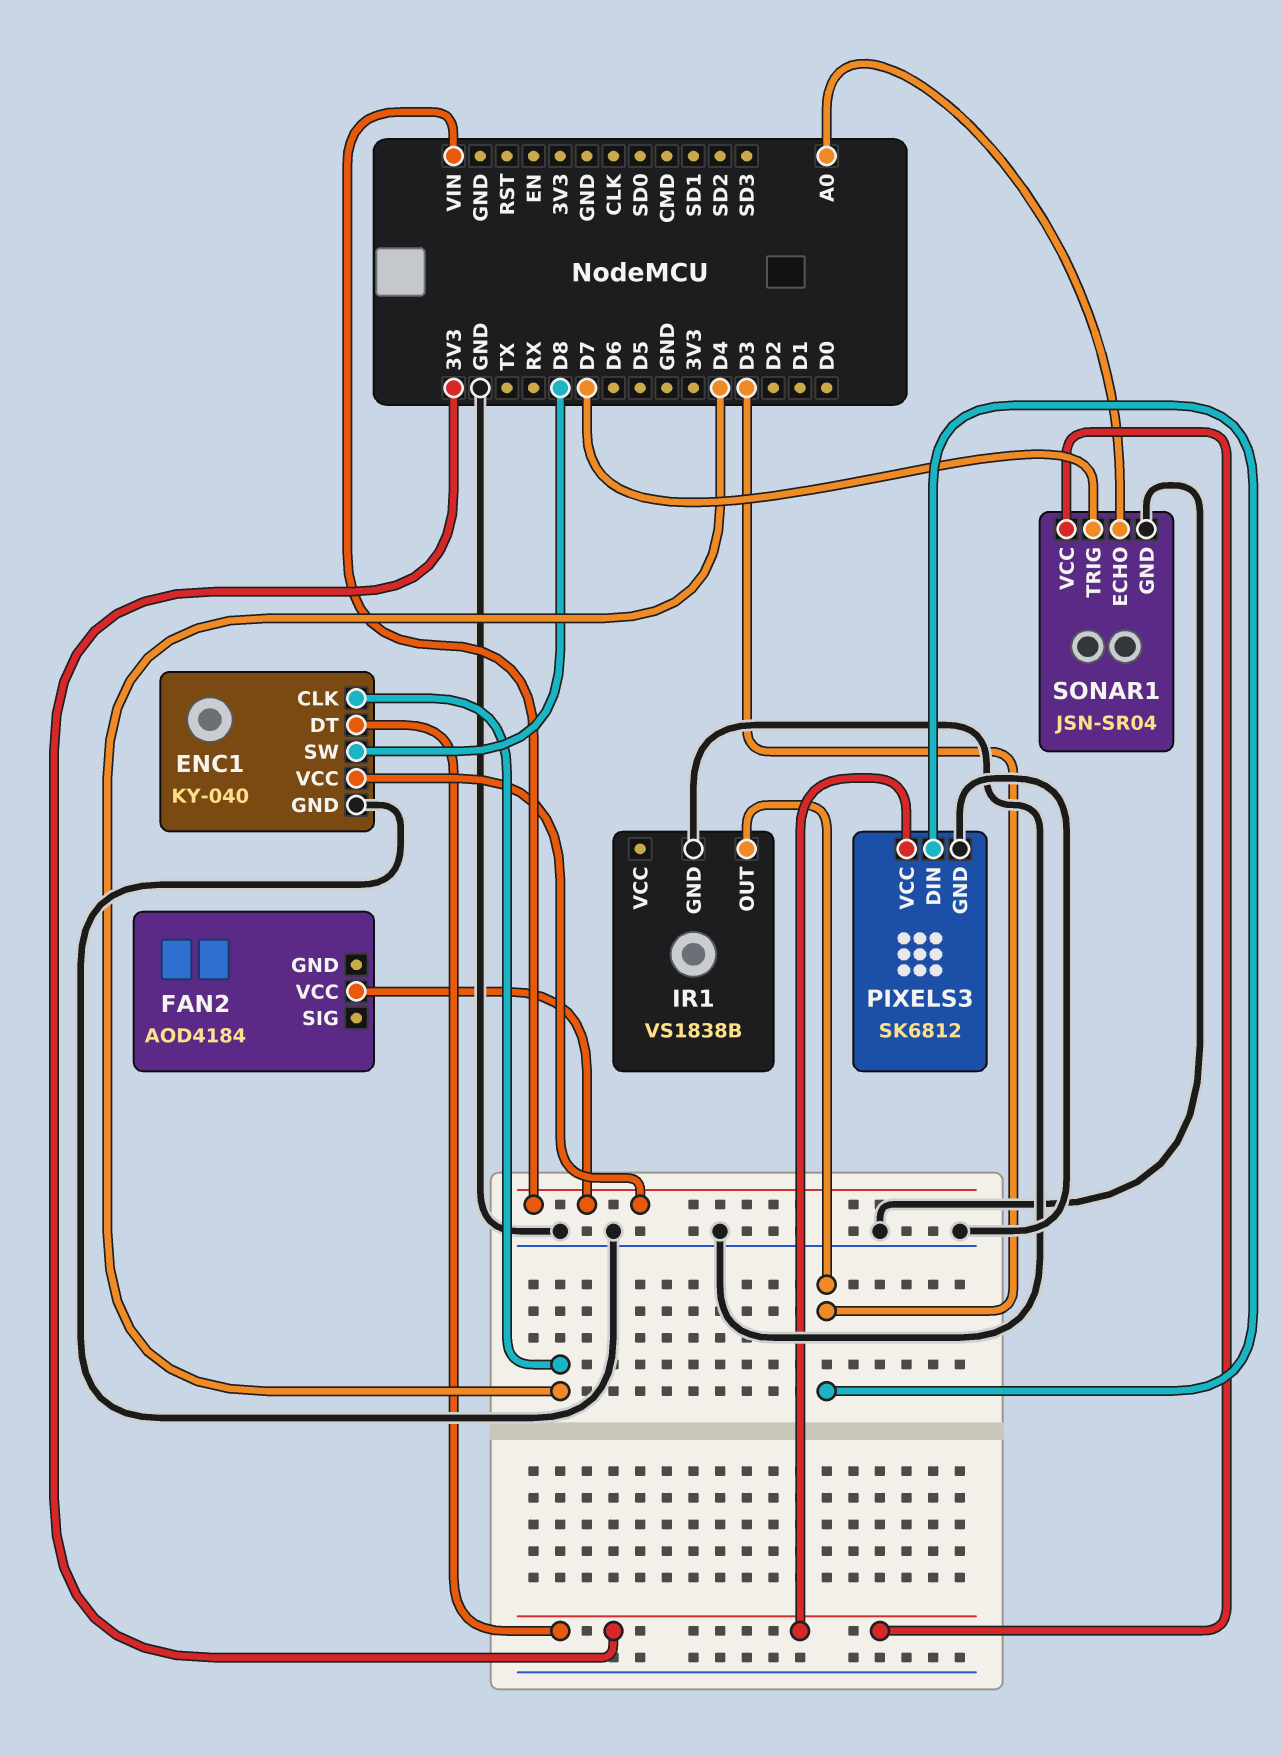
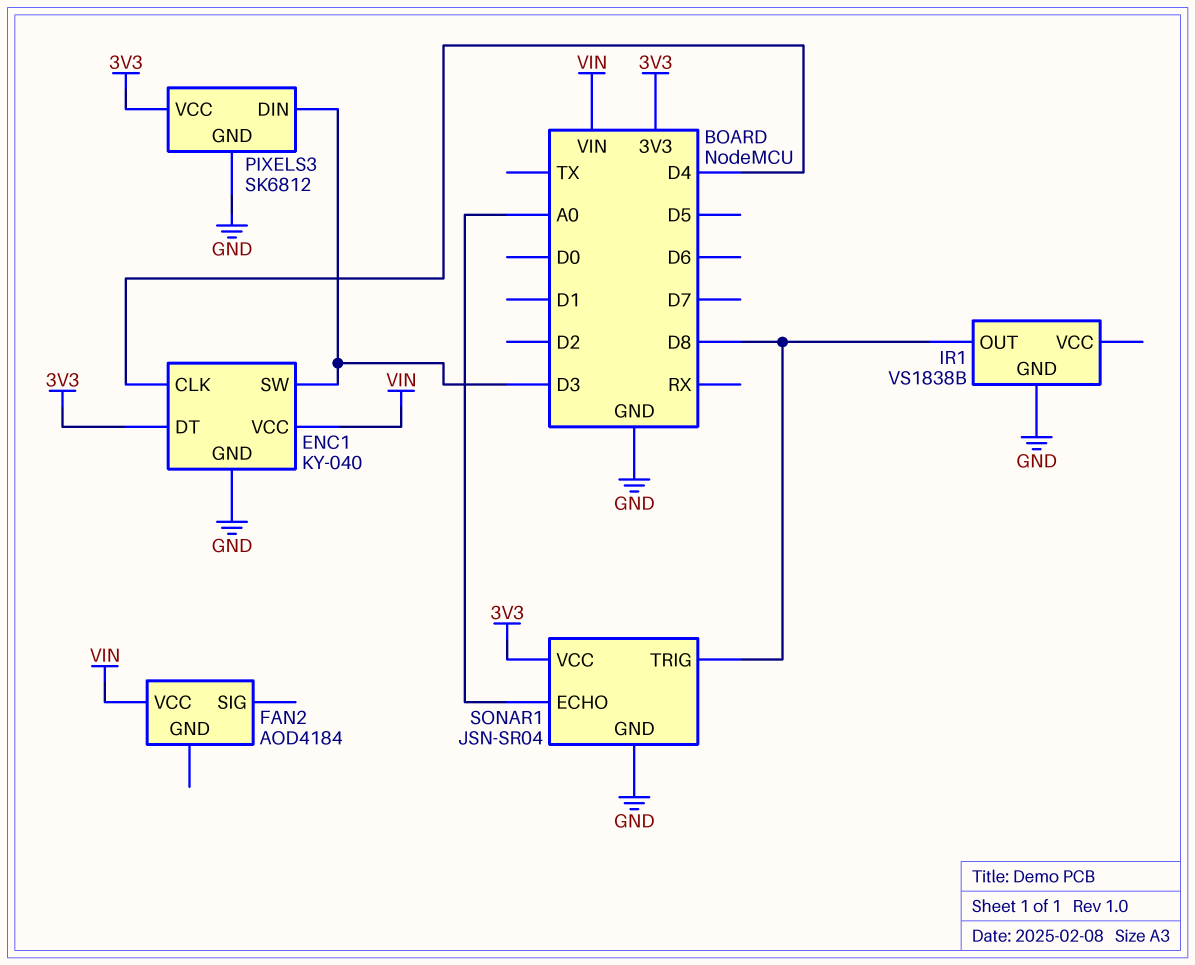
ENC1 pin SW: D8 -> D3
IR1 pin OUT: D3 -> D8
SONAR1 pin TRIG: D7 -> D8

